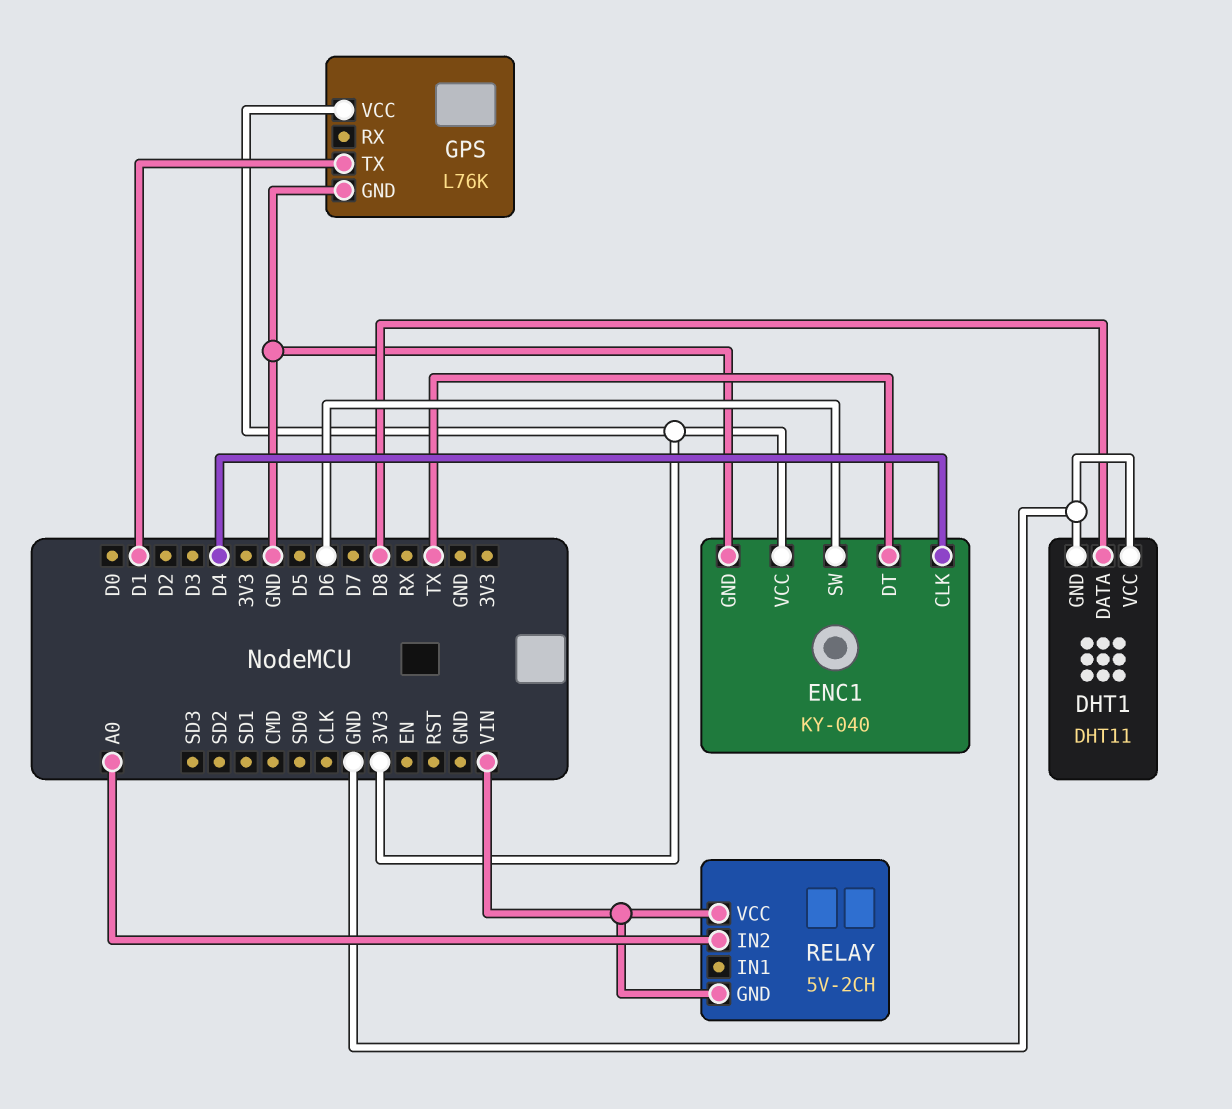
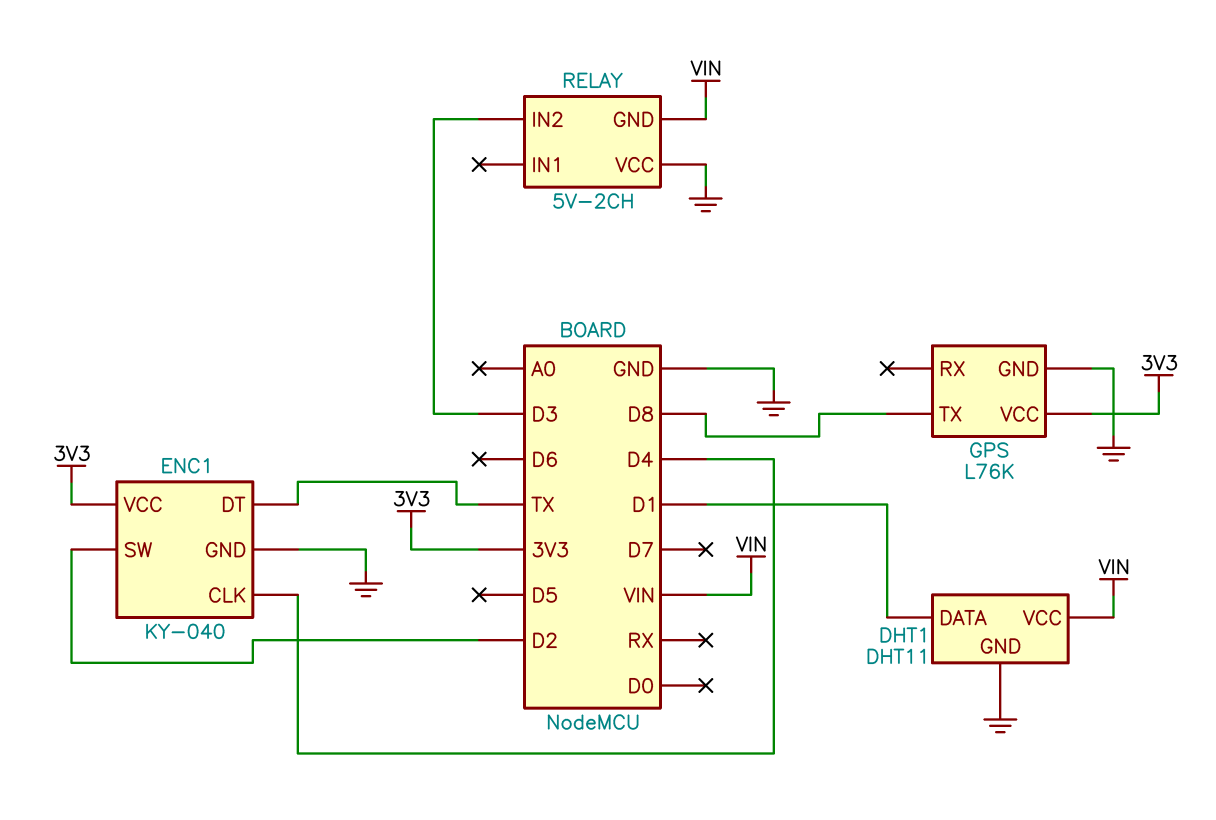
DHT1 pin DATA: D8 -> D1
DHT1 pin VCC: GND -> VIN
ENC1 pin SW: D6 -> D2
GPS pin TX: D1 -> D8
RELAY pin IN2: A0 -> D3
RELAY pin VCC: VIN -> GND

